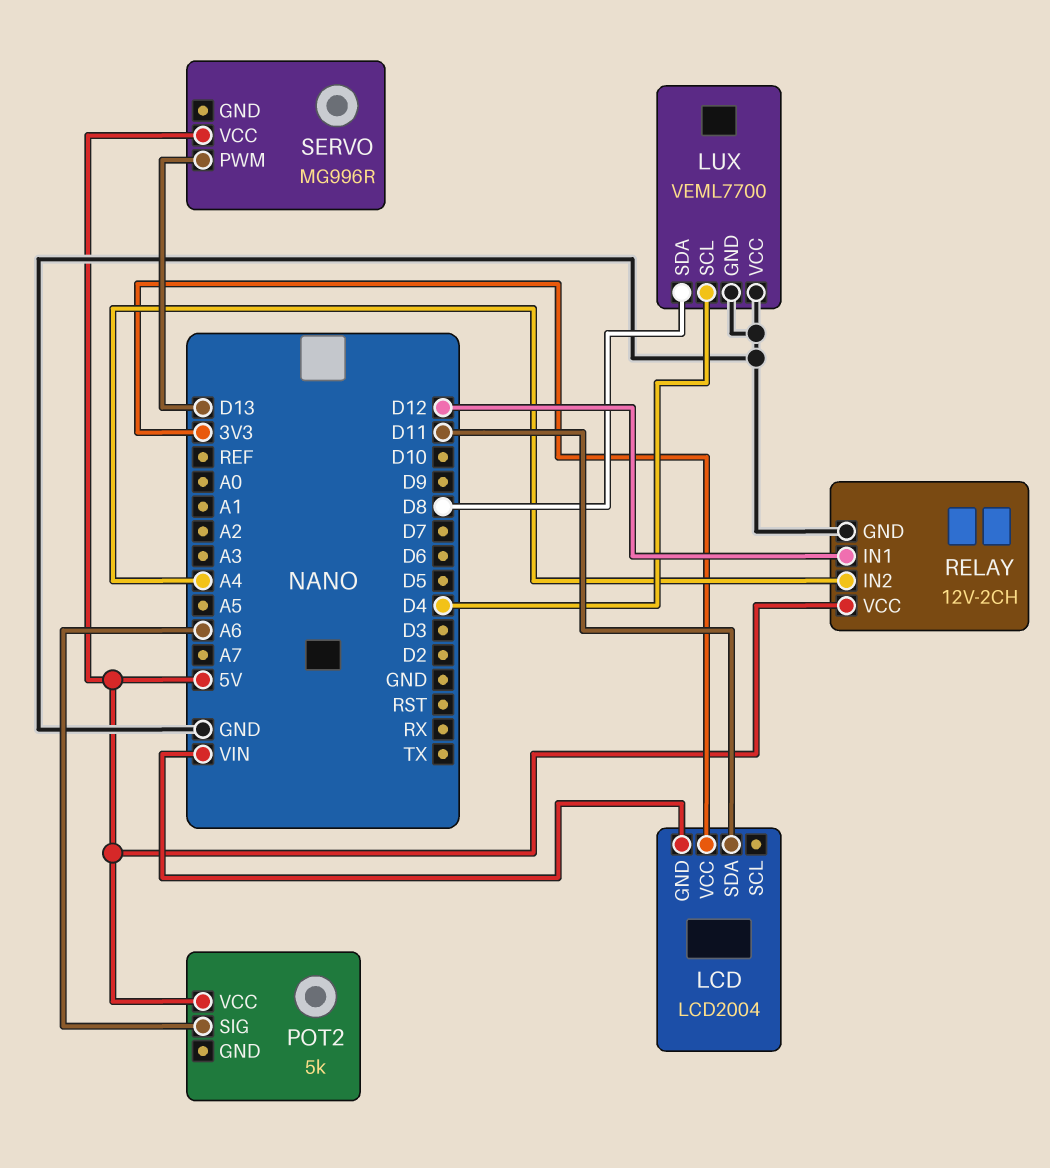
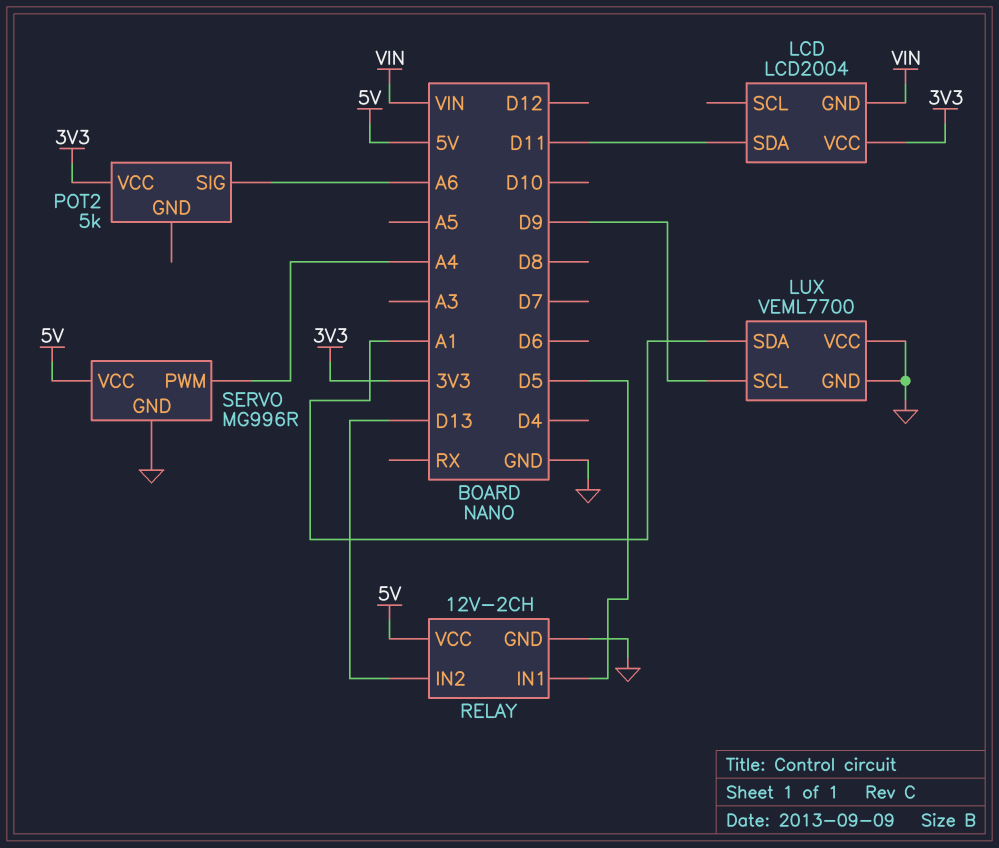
LUX pin SCL: D4 -> D9
LUX pin SDA: D8 -> A1
POT2 pin VCC: 5V -> 3V3
RELAY pin IN1: D12 -> D5
RELAY pin IN2: A4 -> D13
SERVO pin GND: none -> GND
SERVO pin PWM: D13 -> A4

